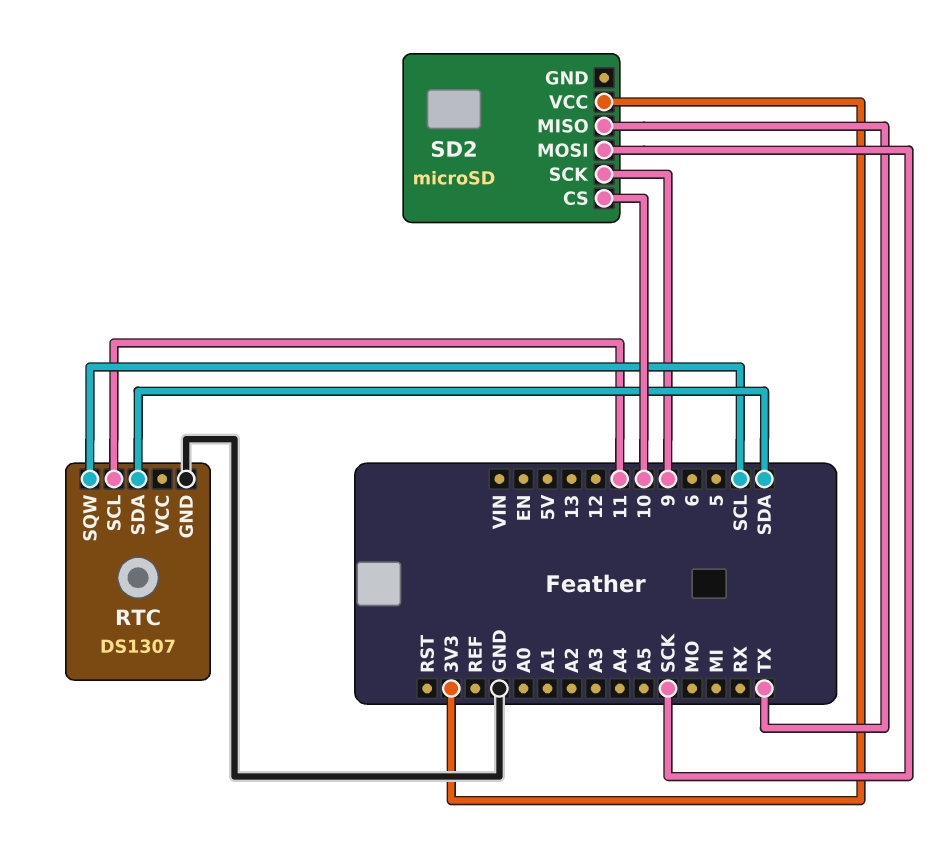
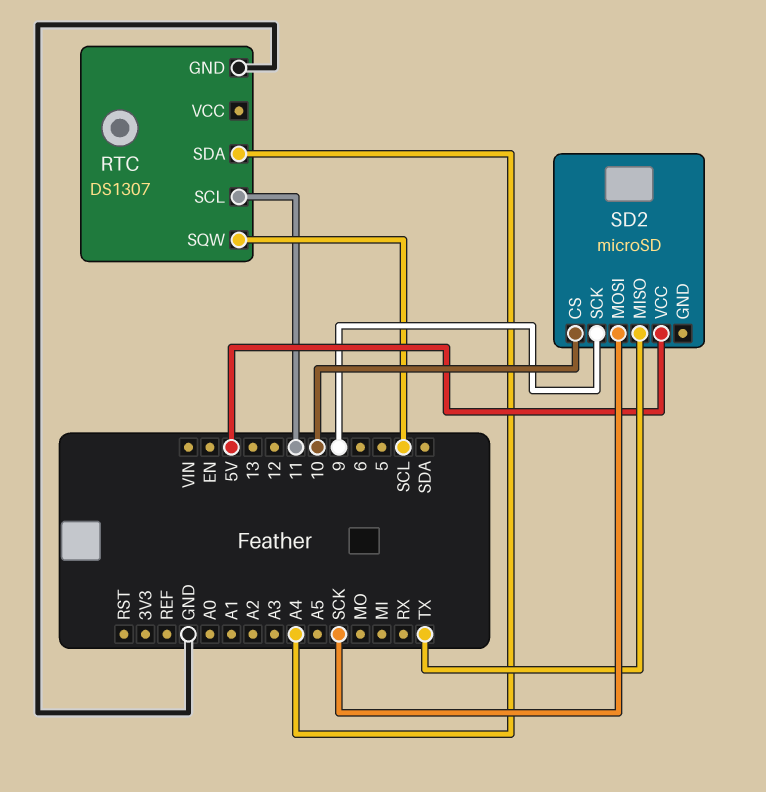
RTC pin SDA: SDA -> A4
SD2 pin VCC: 3V3 -> 5V

